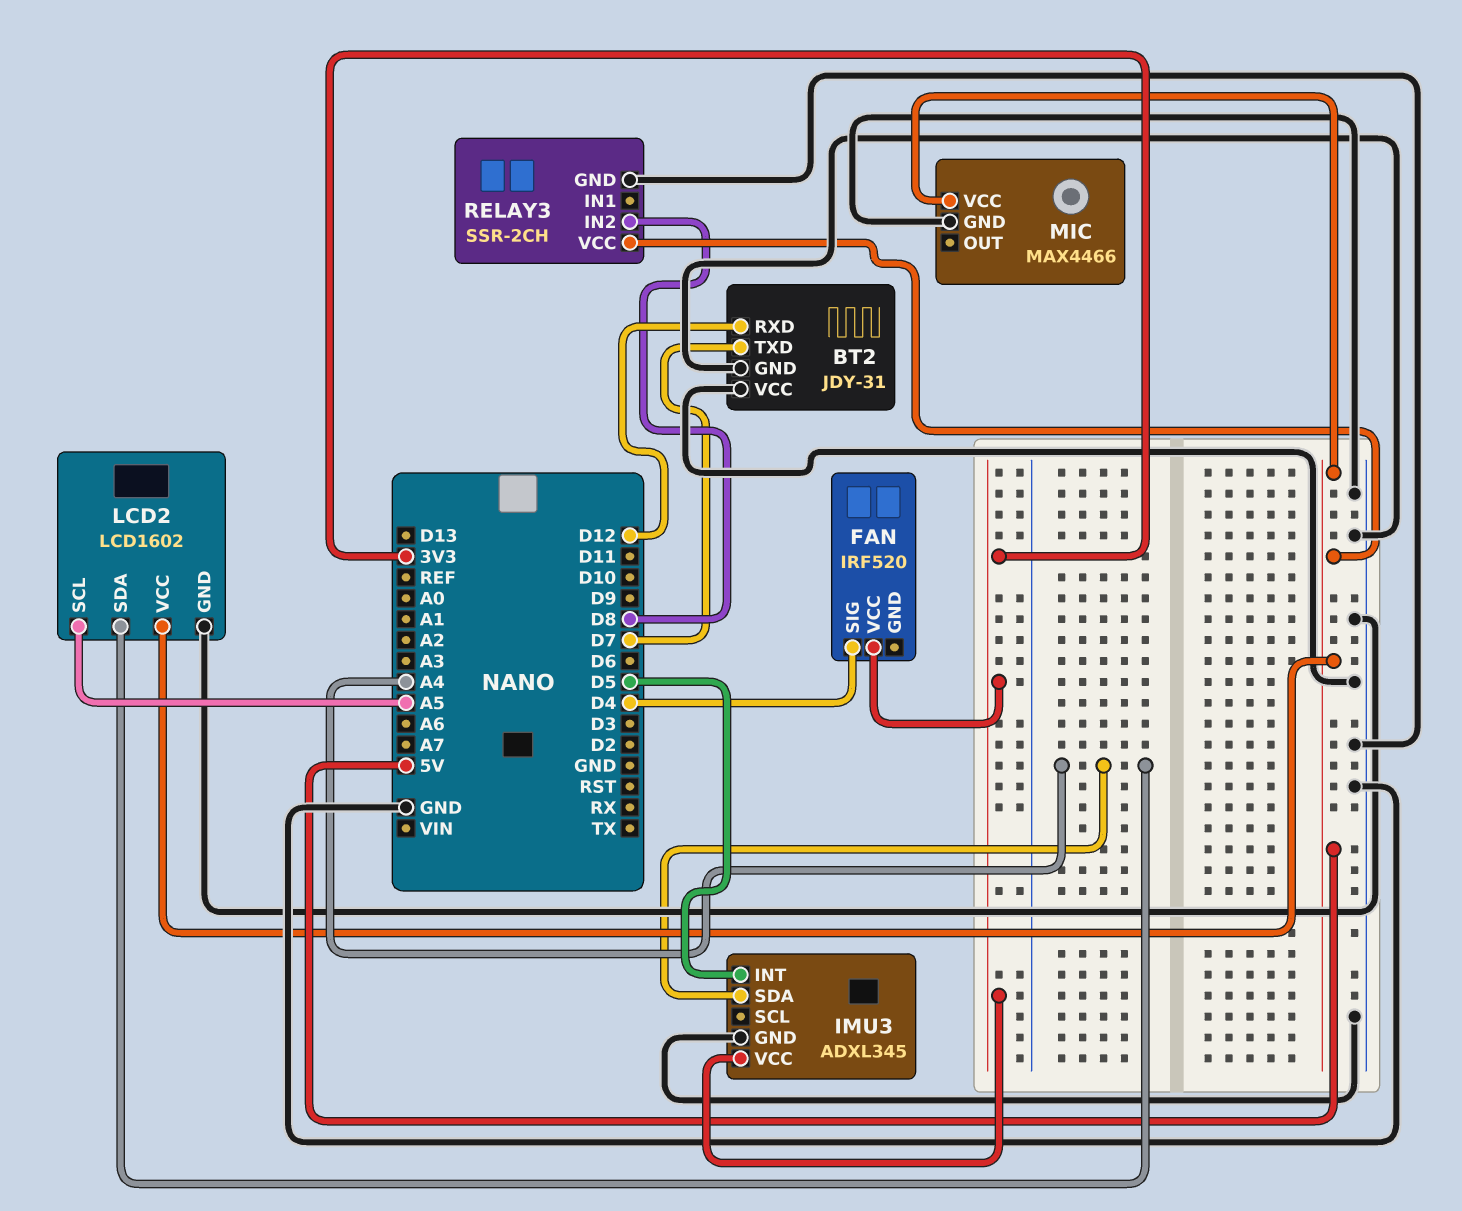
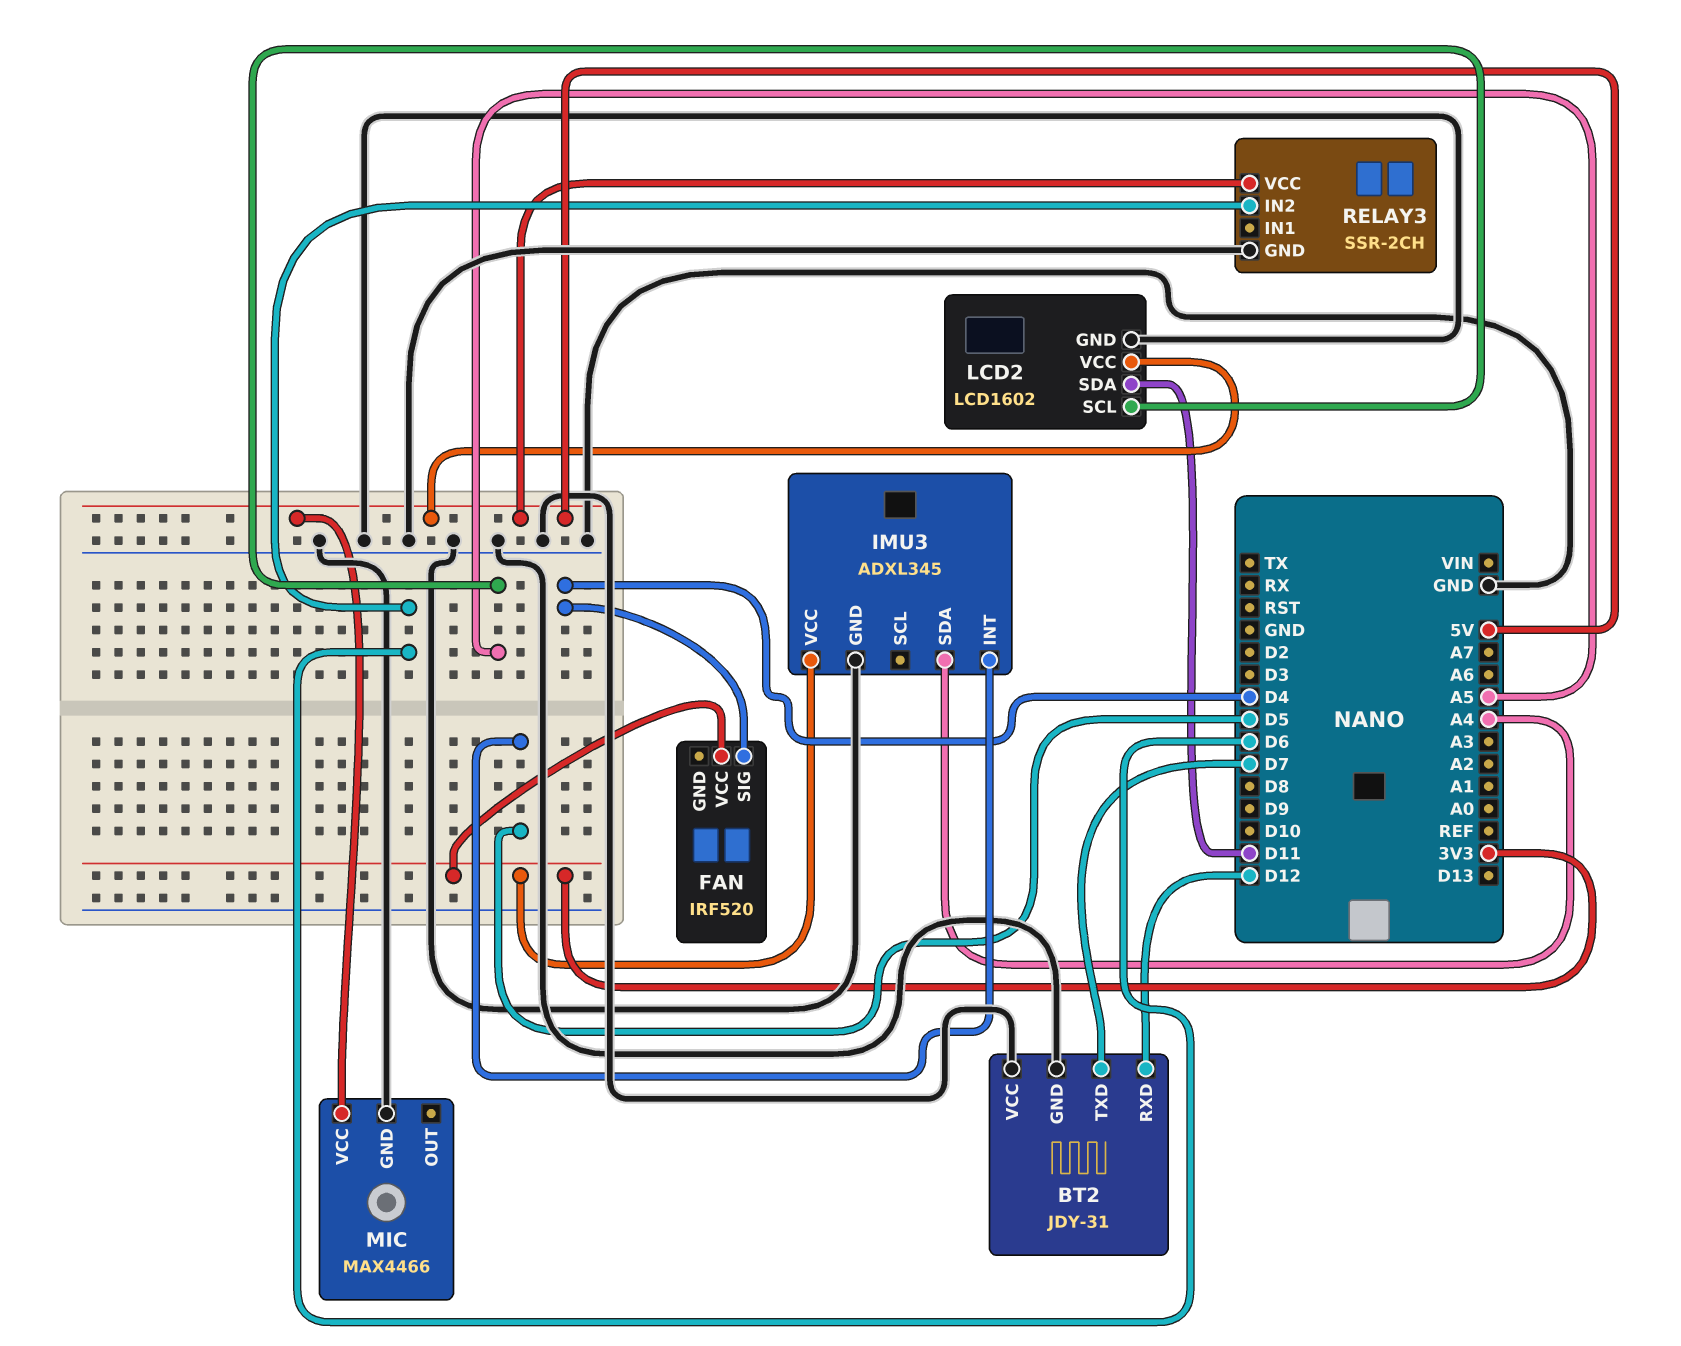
LCD2 pin SDA: A4 -> D11
RELAY3 pin IN2: D8 -> D6

